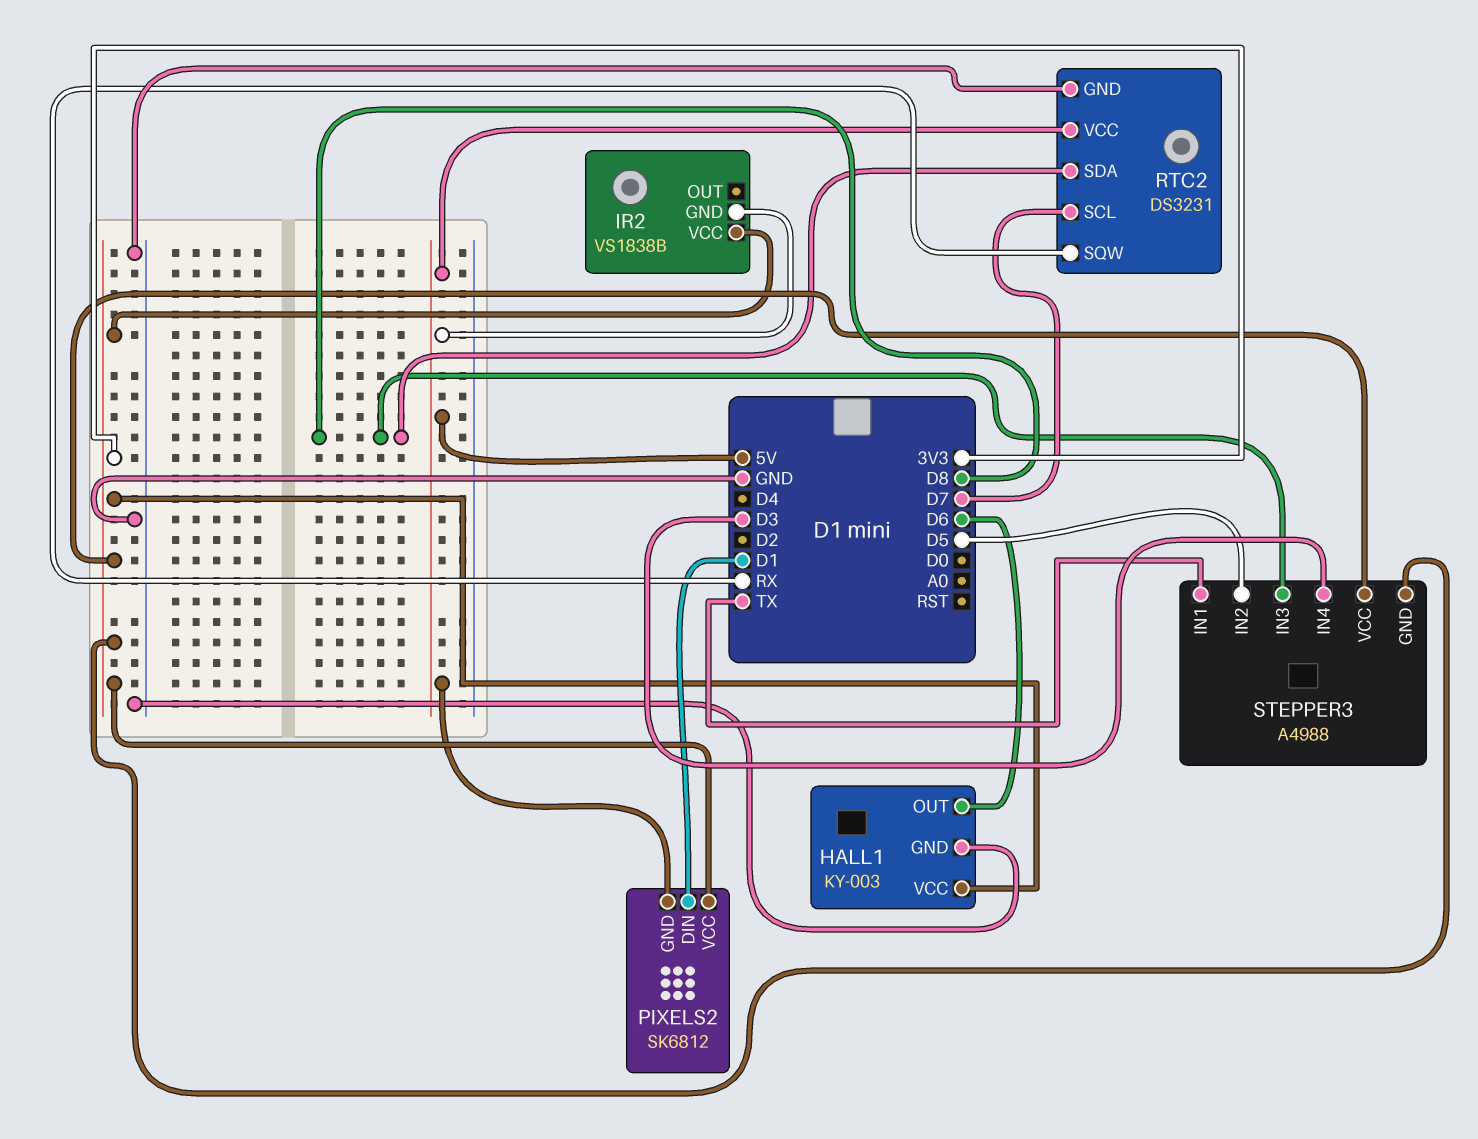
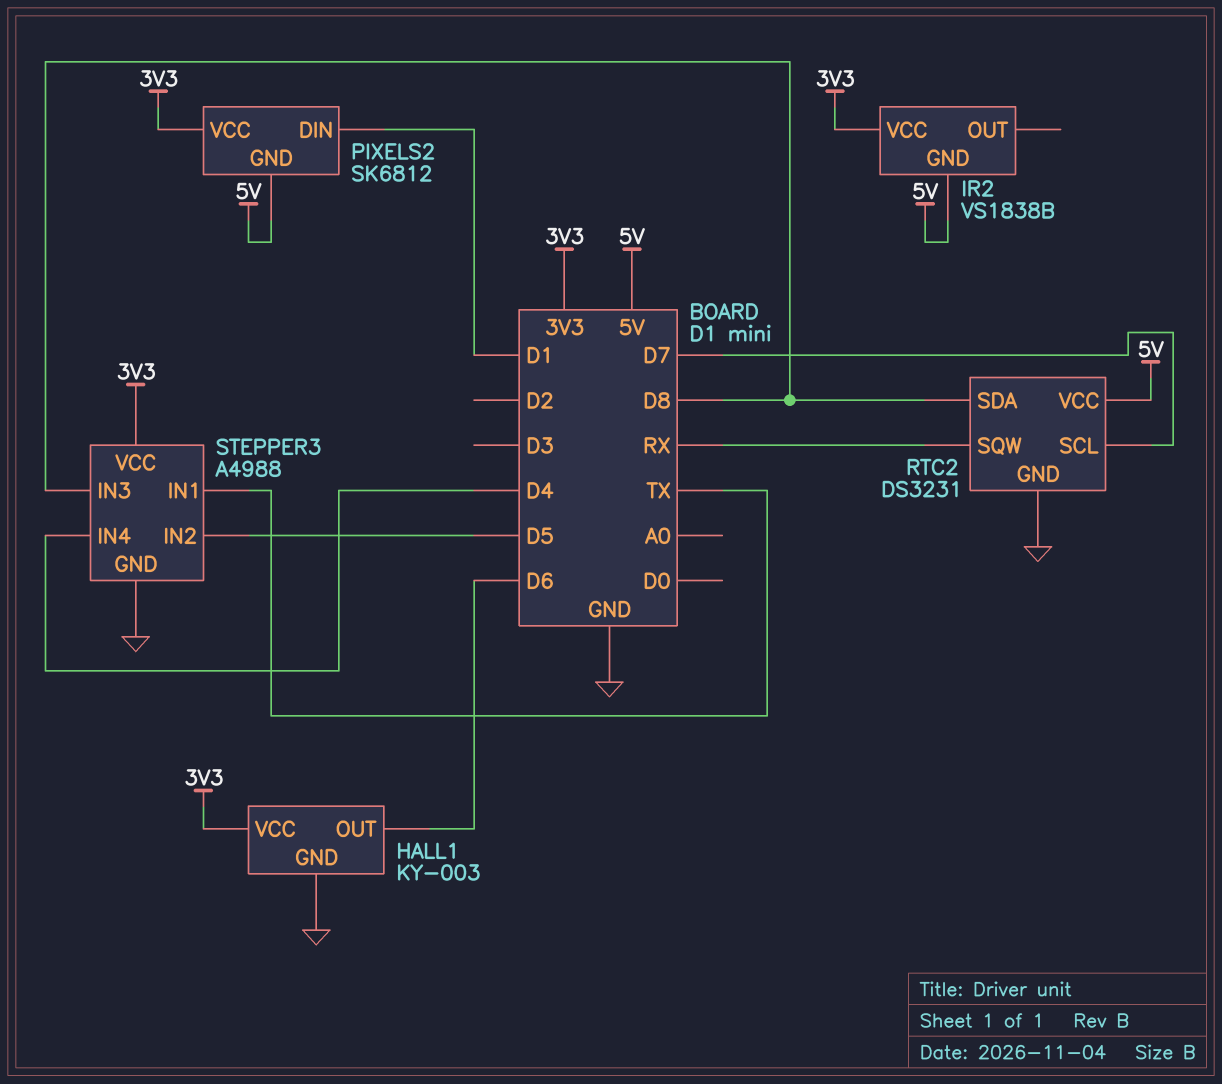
STEPPER3 pin GND: 3V3 -> GND
STEPPER3 pin IN4: D3 -> D4

